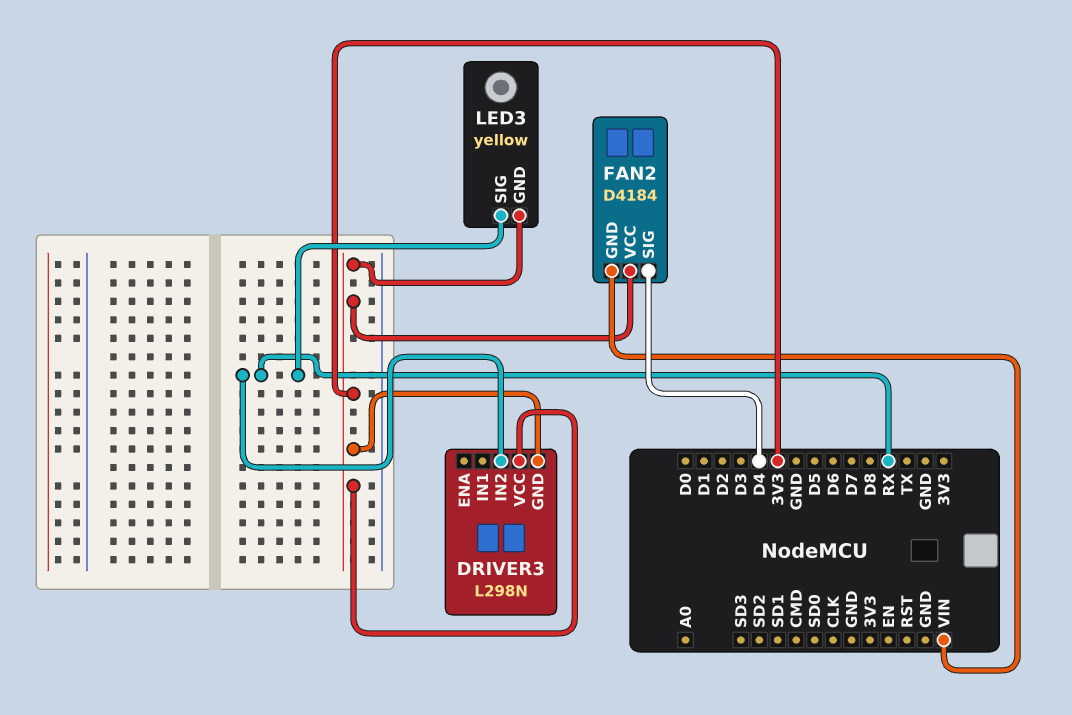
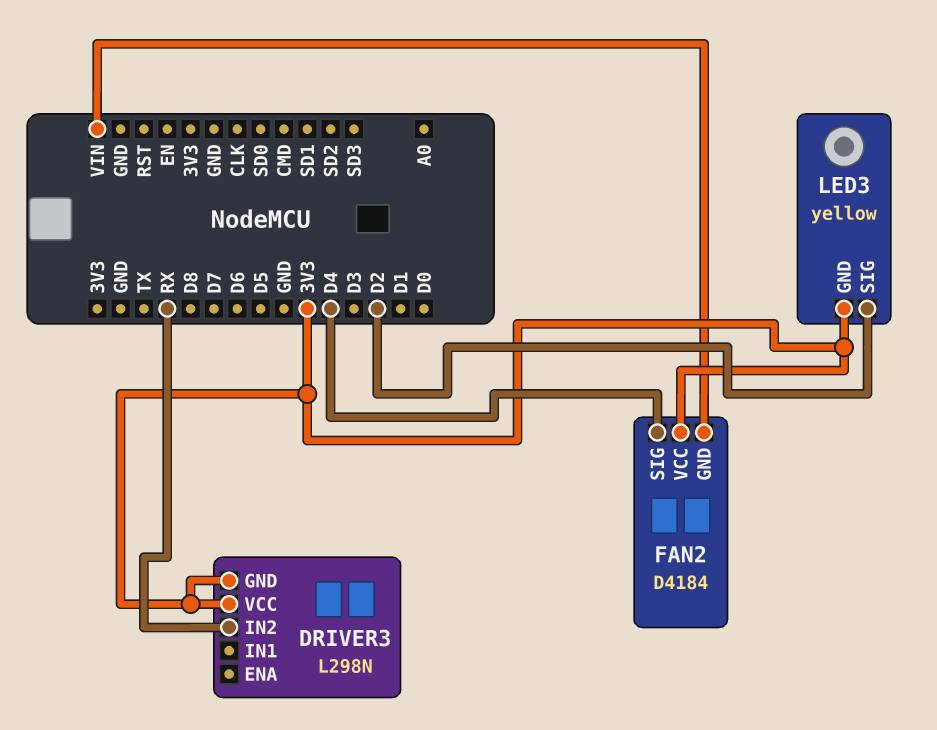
LED3 pin SIG: RX -> D2

